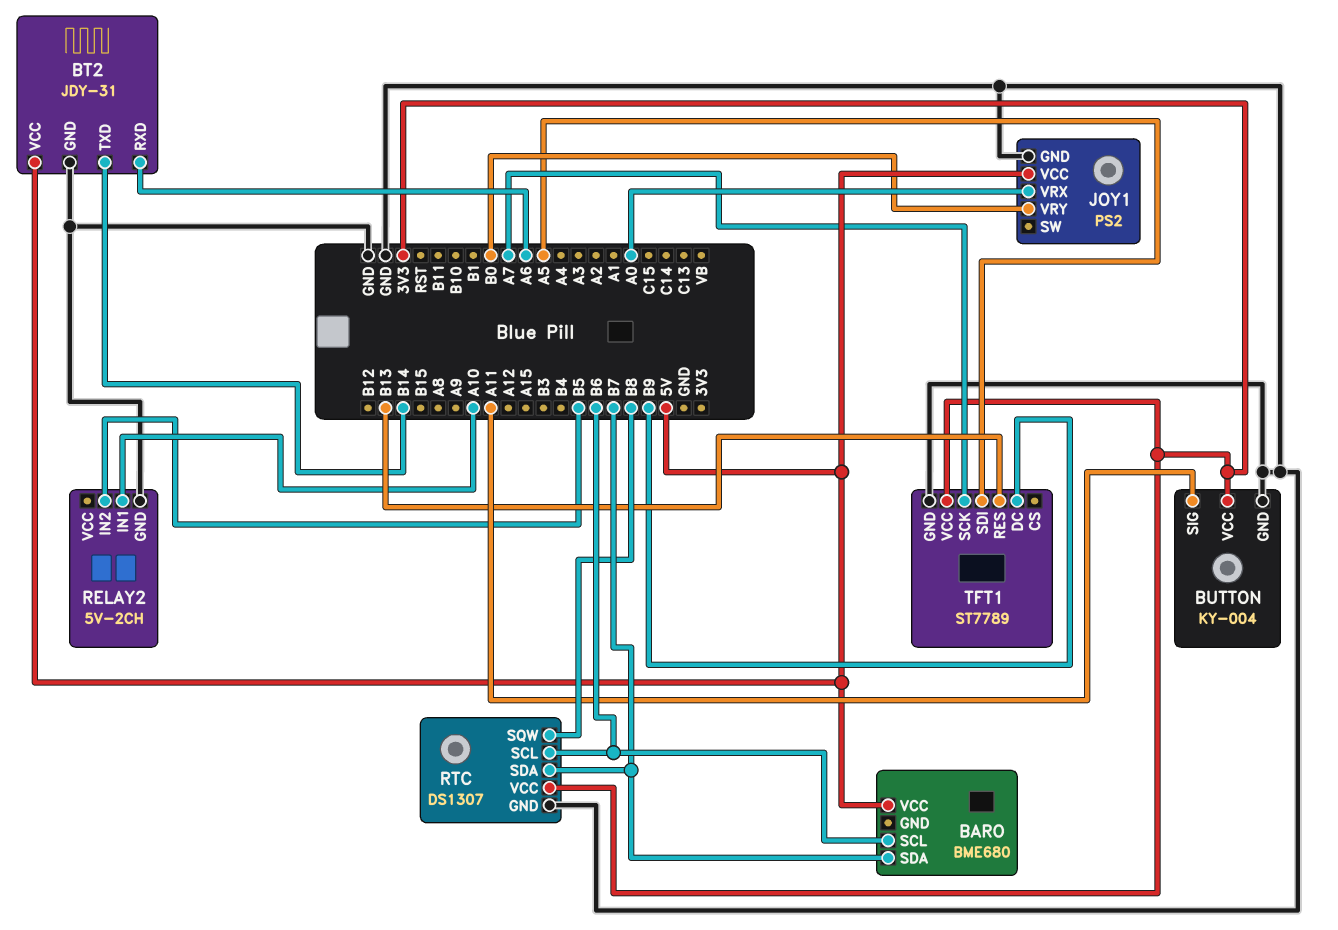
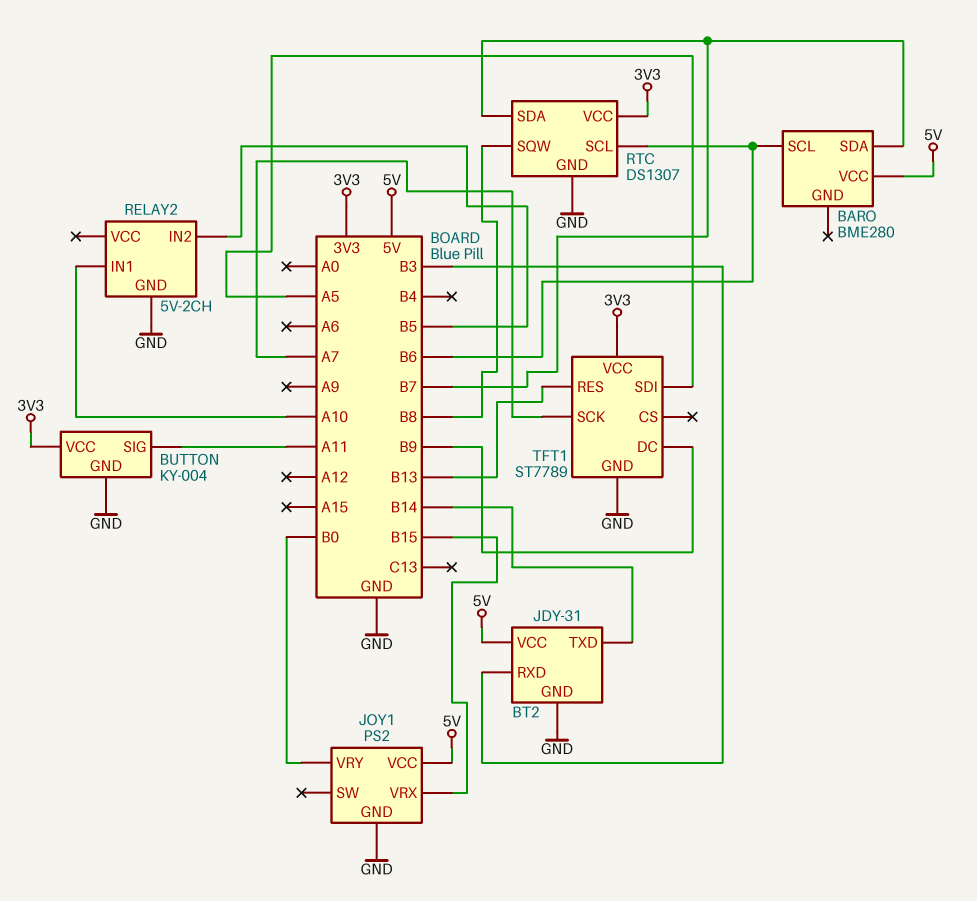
BARO: BME680 -> BME280
BT2 pin RXD: A6 -> B3
JOY1 pin VRX: A0 -> B15

